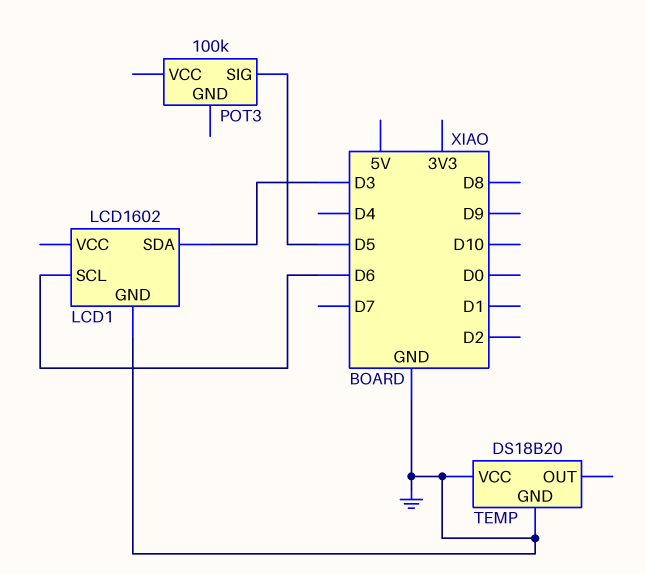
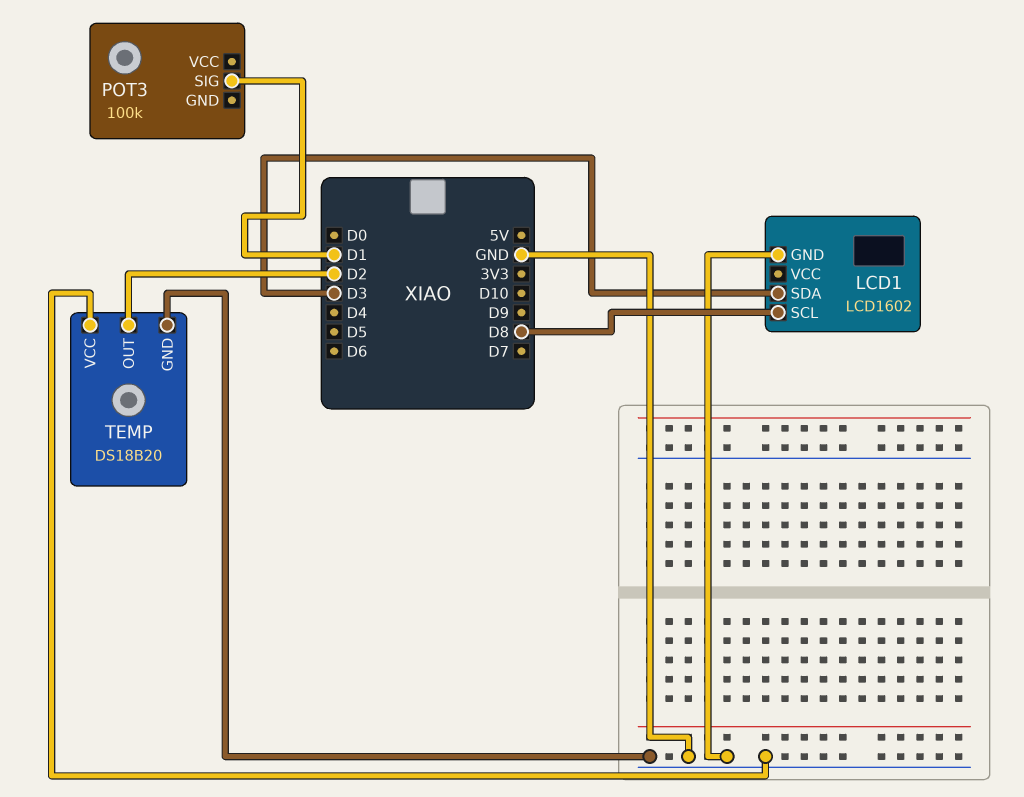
LCD1 pin SCL: D6 -> D8
POT3 pin SIG: D5 -> D1
TEMP pin OUT: none -> D2

